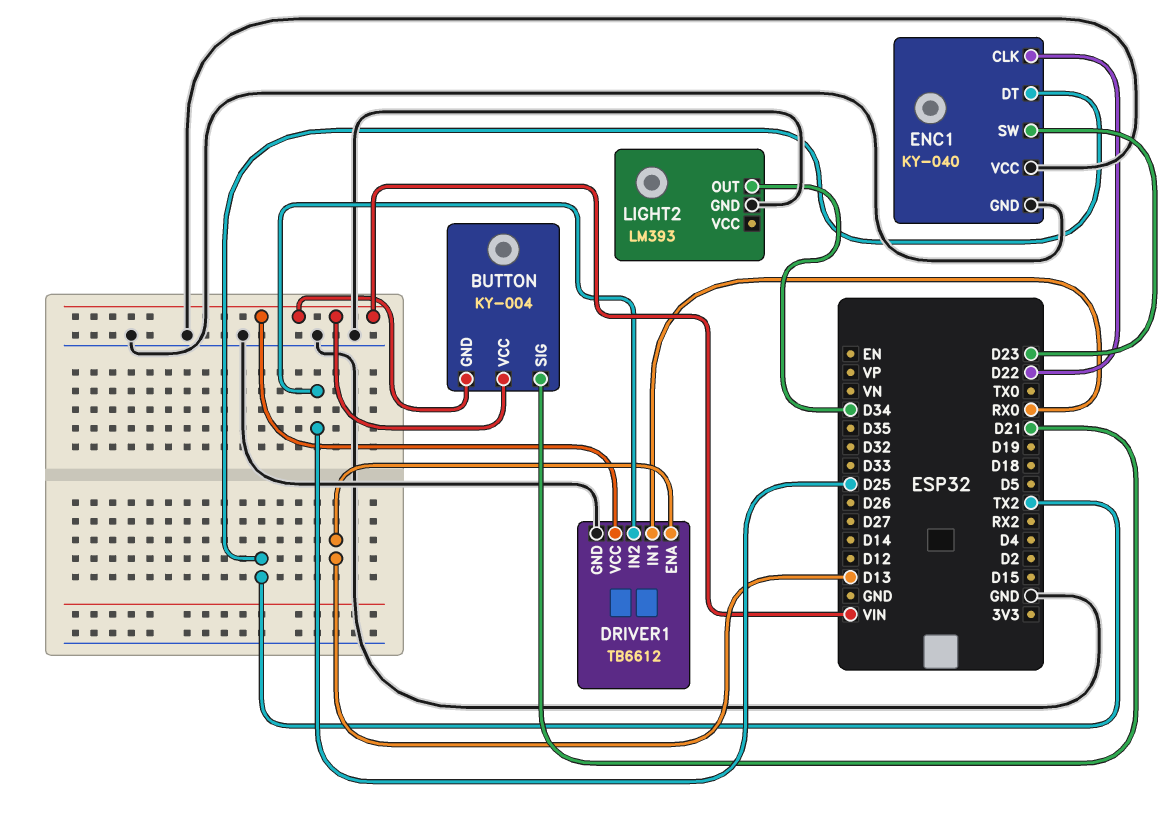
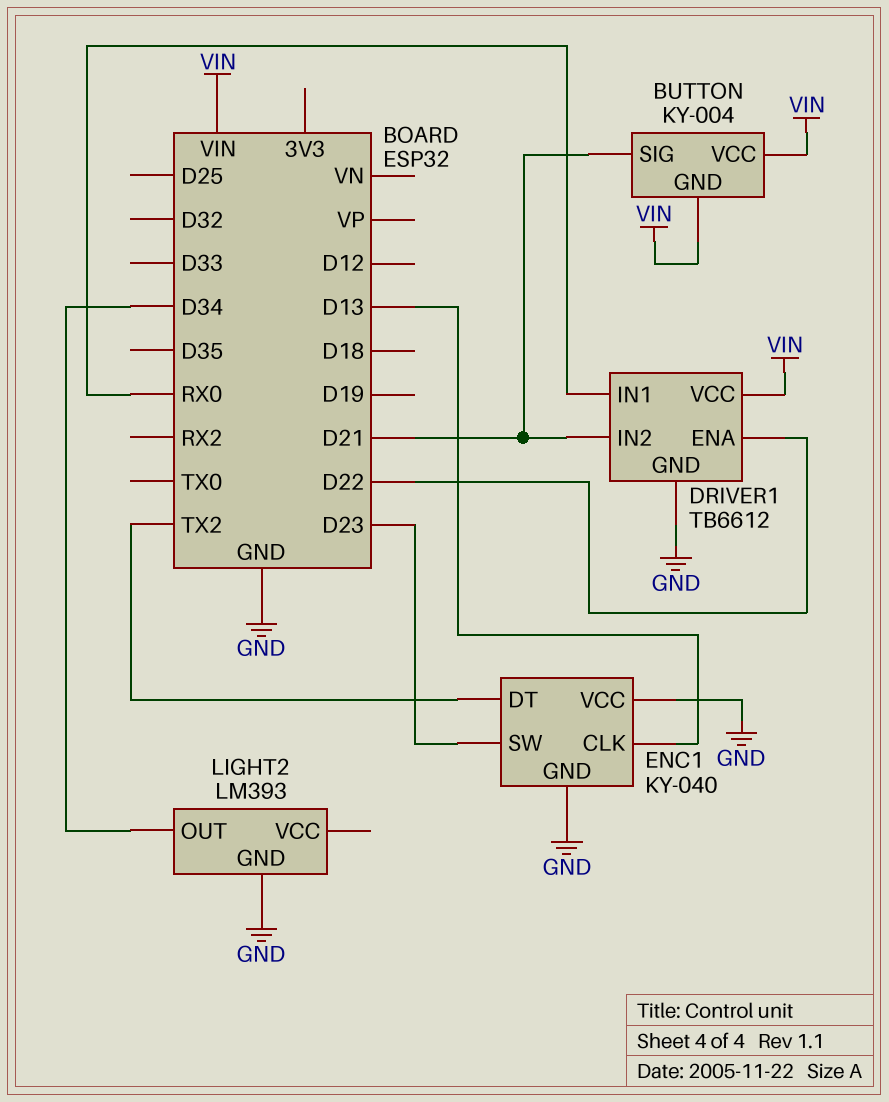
DRIVER1 pin ENA: D13 -> D22
DRIVER1 pin IN2: D25 -> D21
ENC1 pin CLK: D22 -> D13

